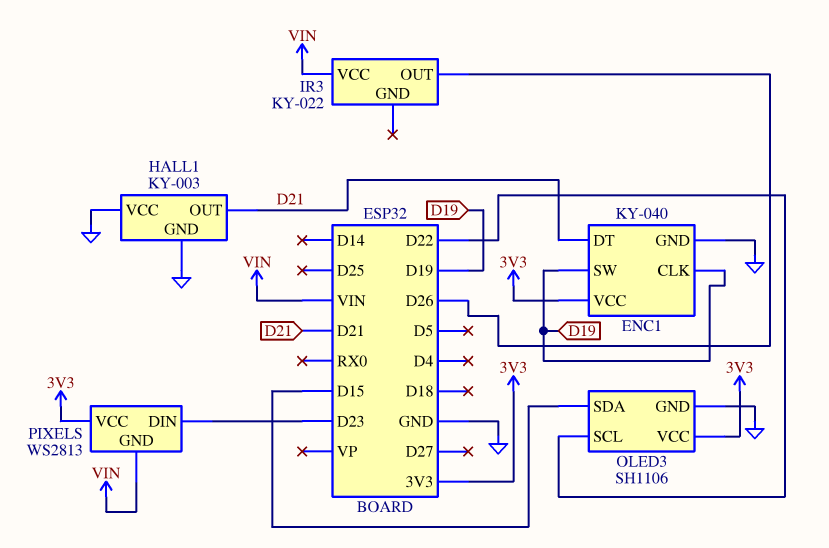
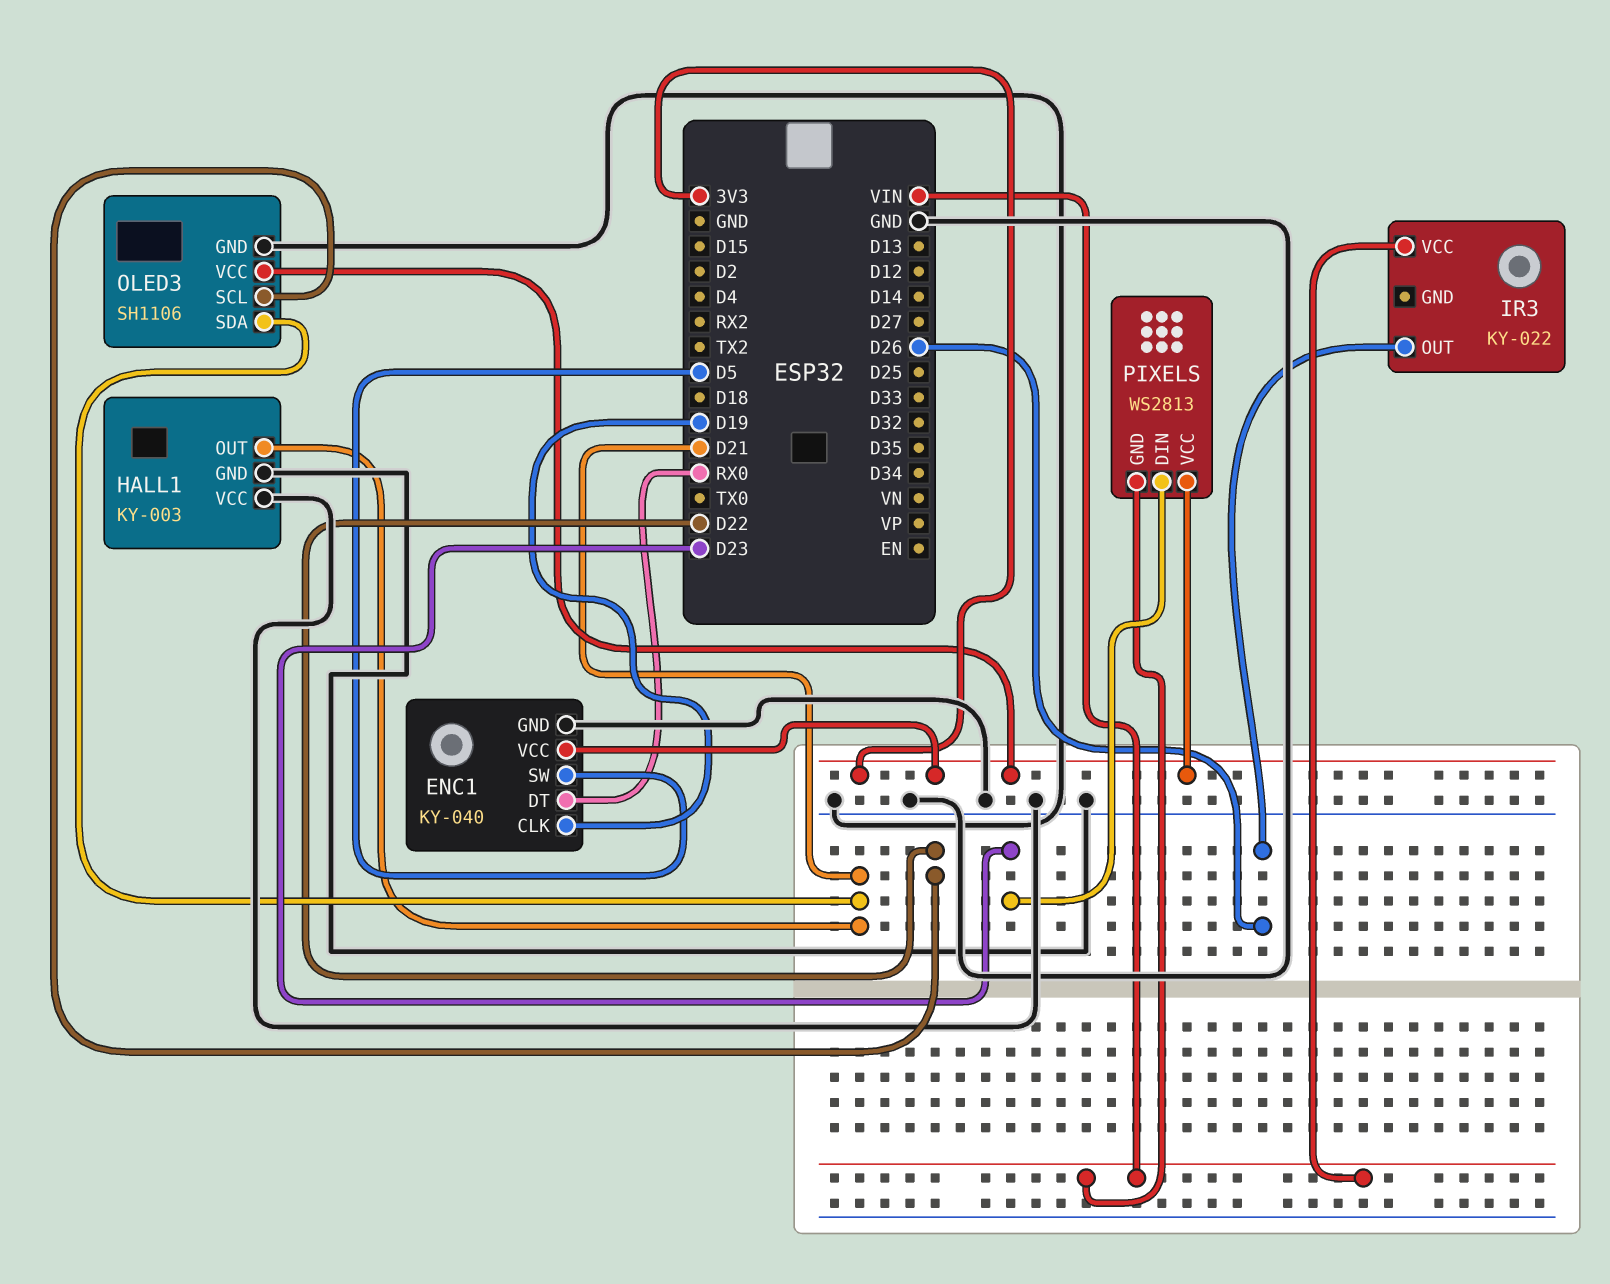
ENC1 pin DT: D21 -> RX0
ENC1 pin SW: D19 -> D5
OLED3 pin SDA: D15 -> D21

